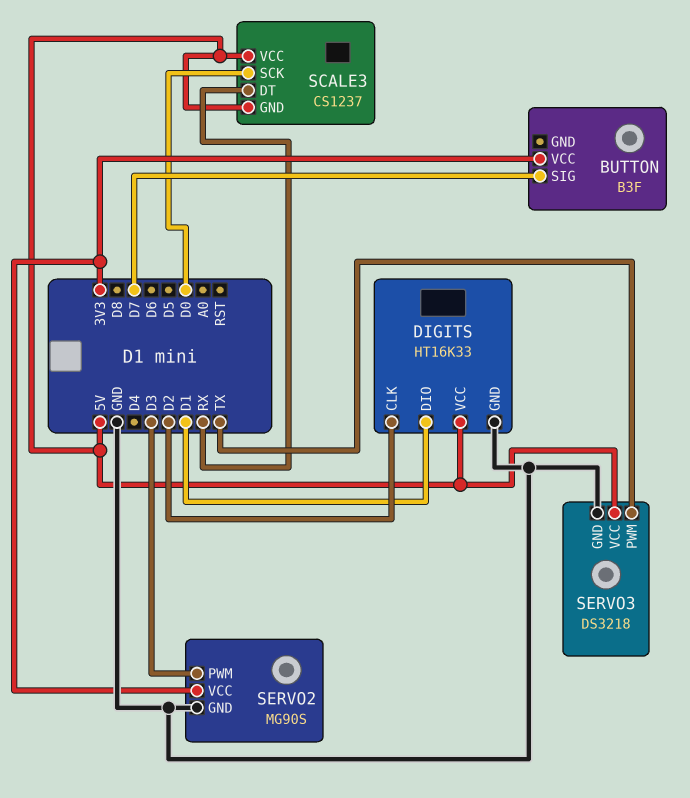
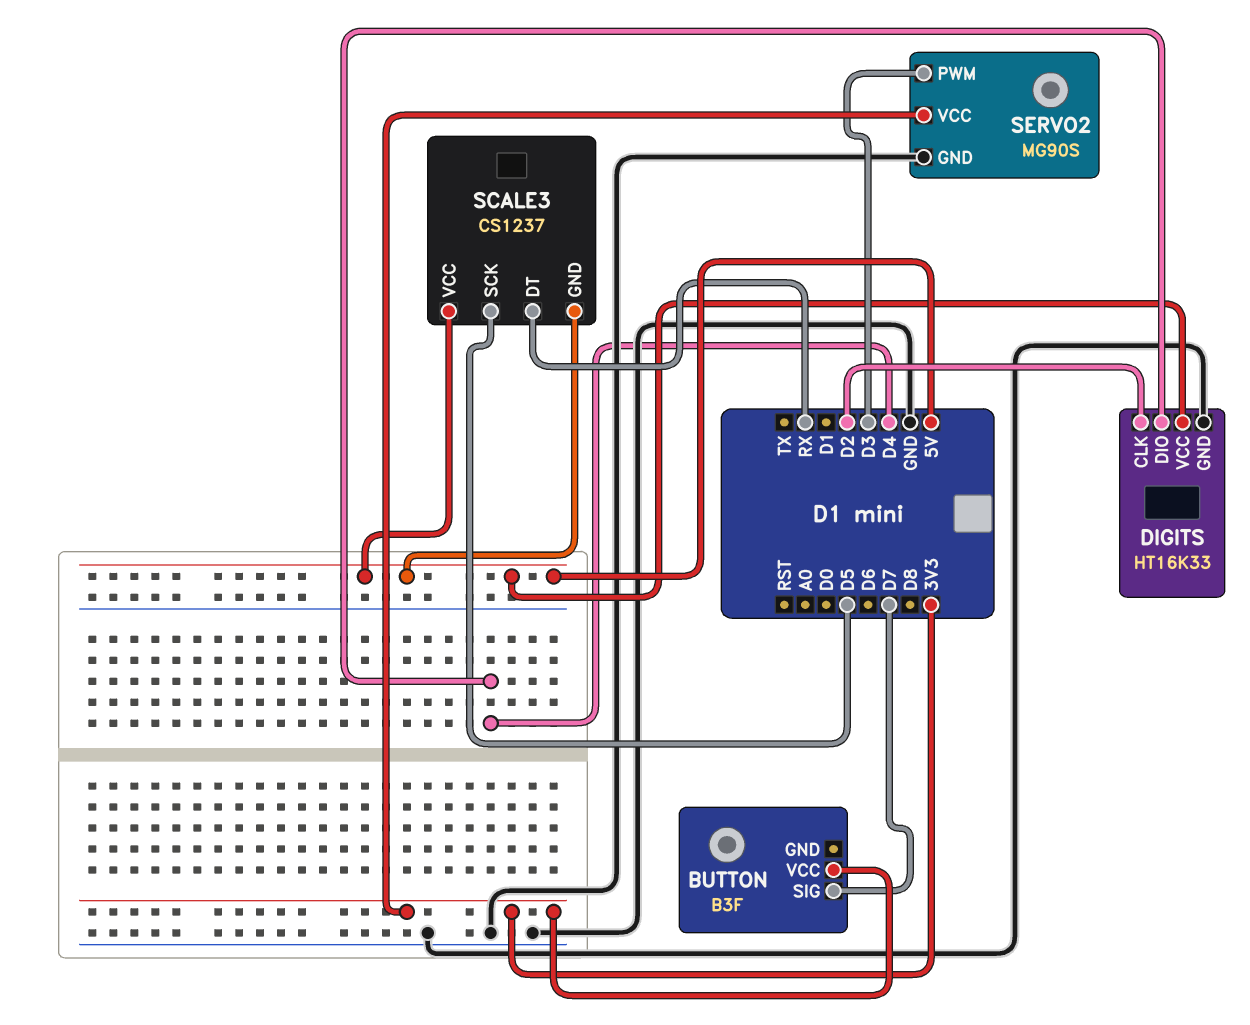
DIGITS pin DIO: D1 -> D4
SCALE3 pin SCK: D0 -> D5
SERVO3: DS3218 -> none
SERVO3 pin GND: GND -> none
SERVO3 pin PWM: TX -> none
SERVO3 pin VCC: 5V -> none

